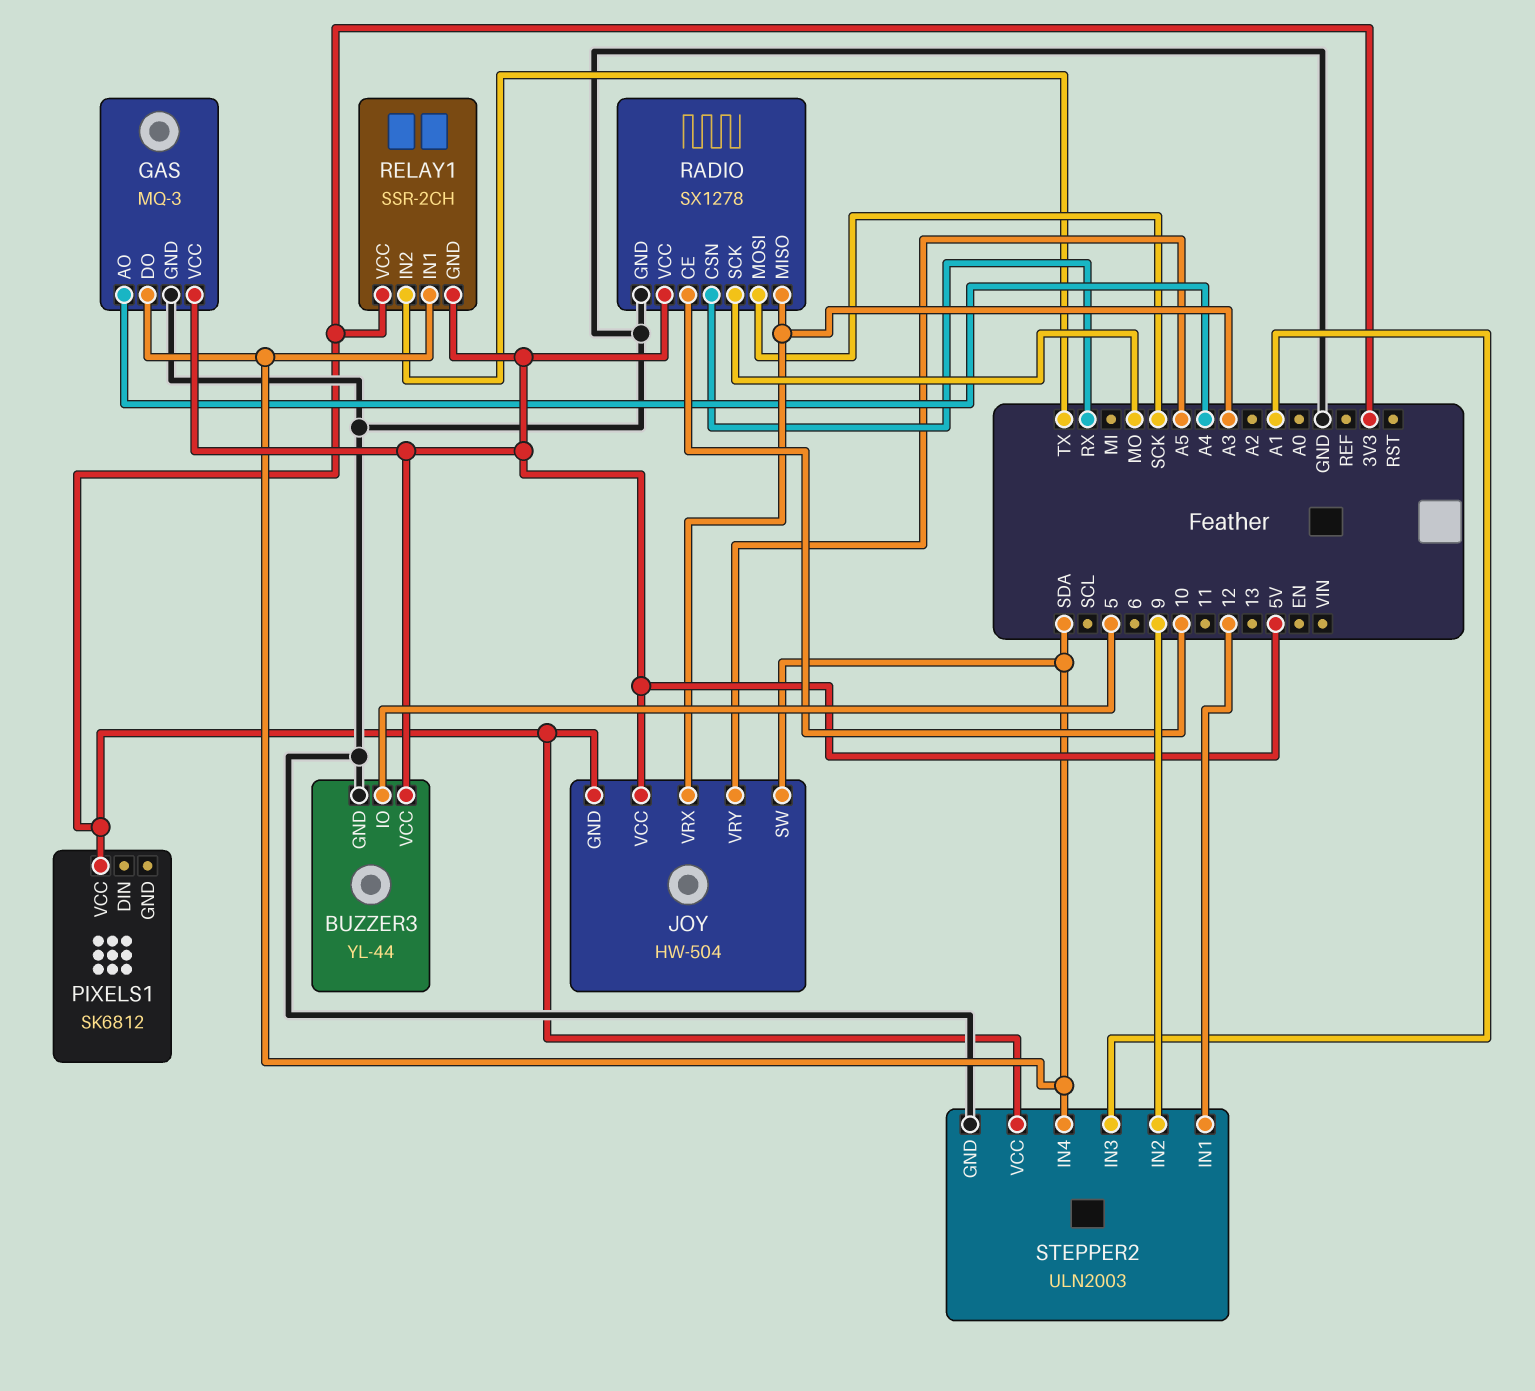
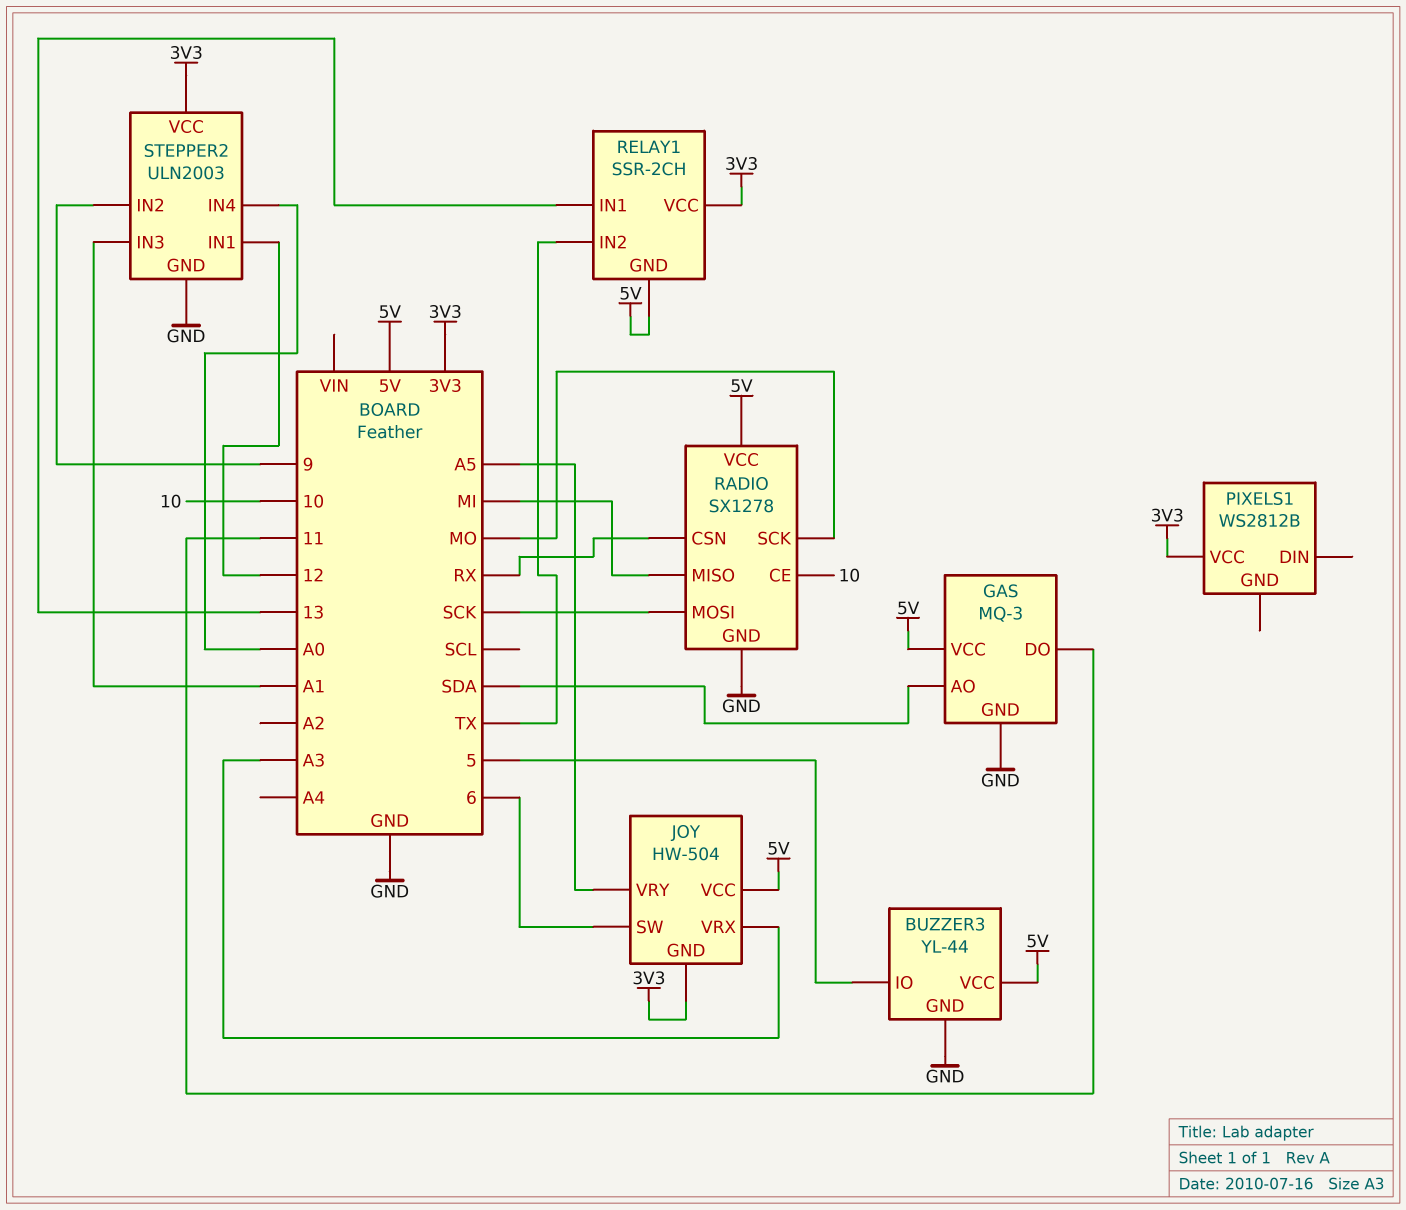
GAS pin AO: A4 -> SDA
GAS pin DO: SDA -> 11
JOY pin SW: SDA -> 6
PIXELS1: SK6812 -> WS2812B
RADIO pin MISO: A3 -> MI
RELAY1 pin IN1: SDA -> 13
STEPPER2 pin IN4: SDA -> A0

